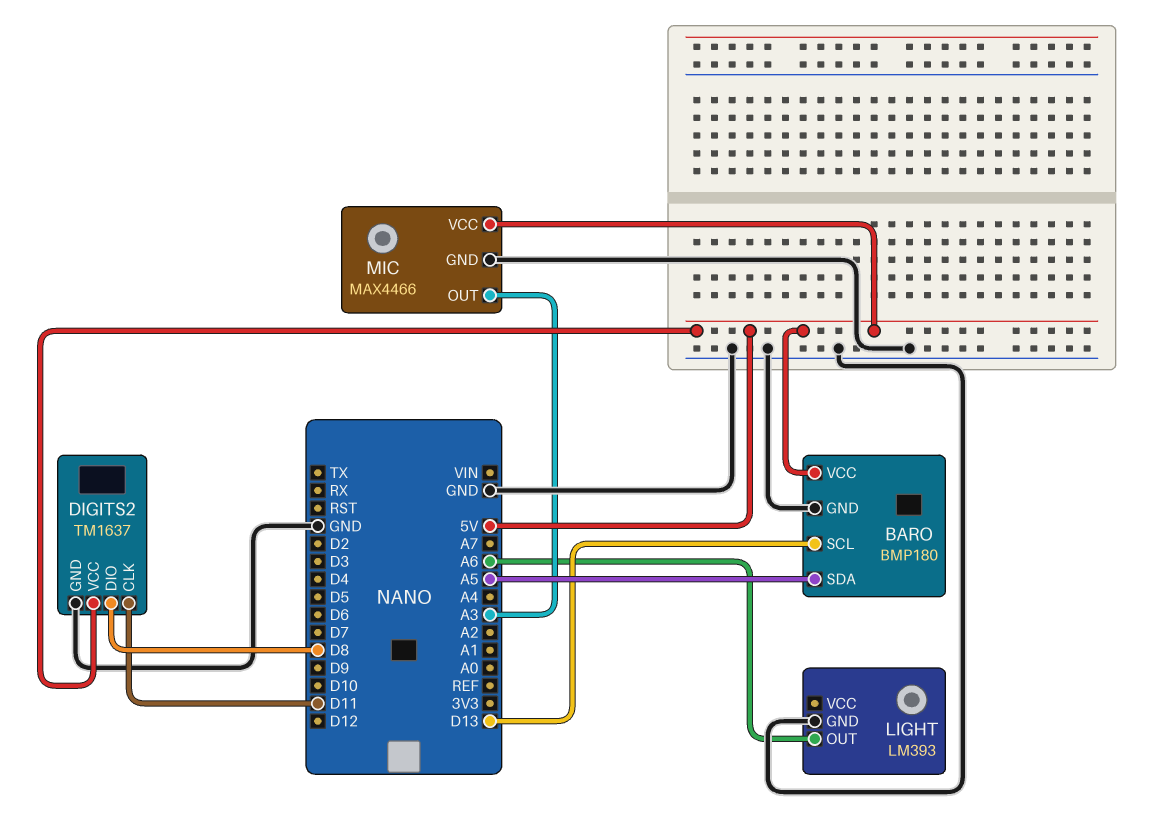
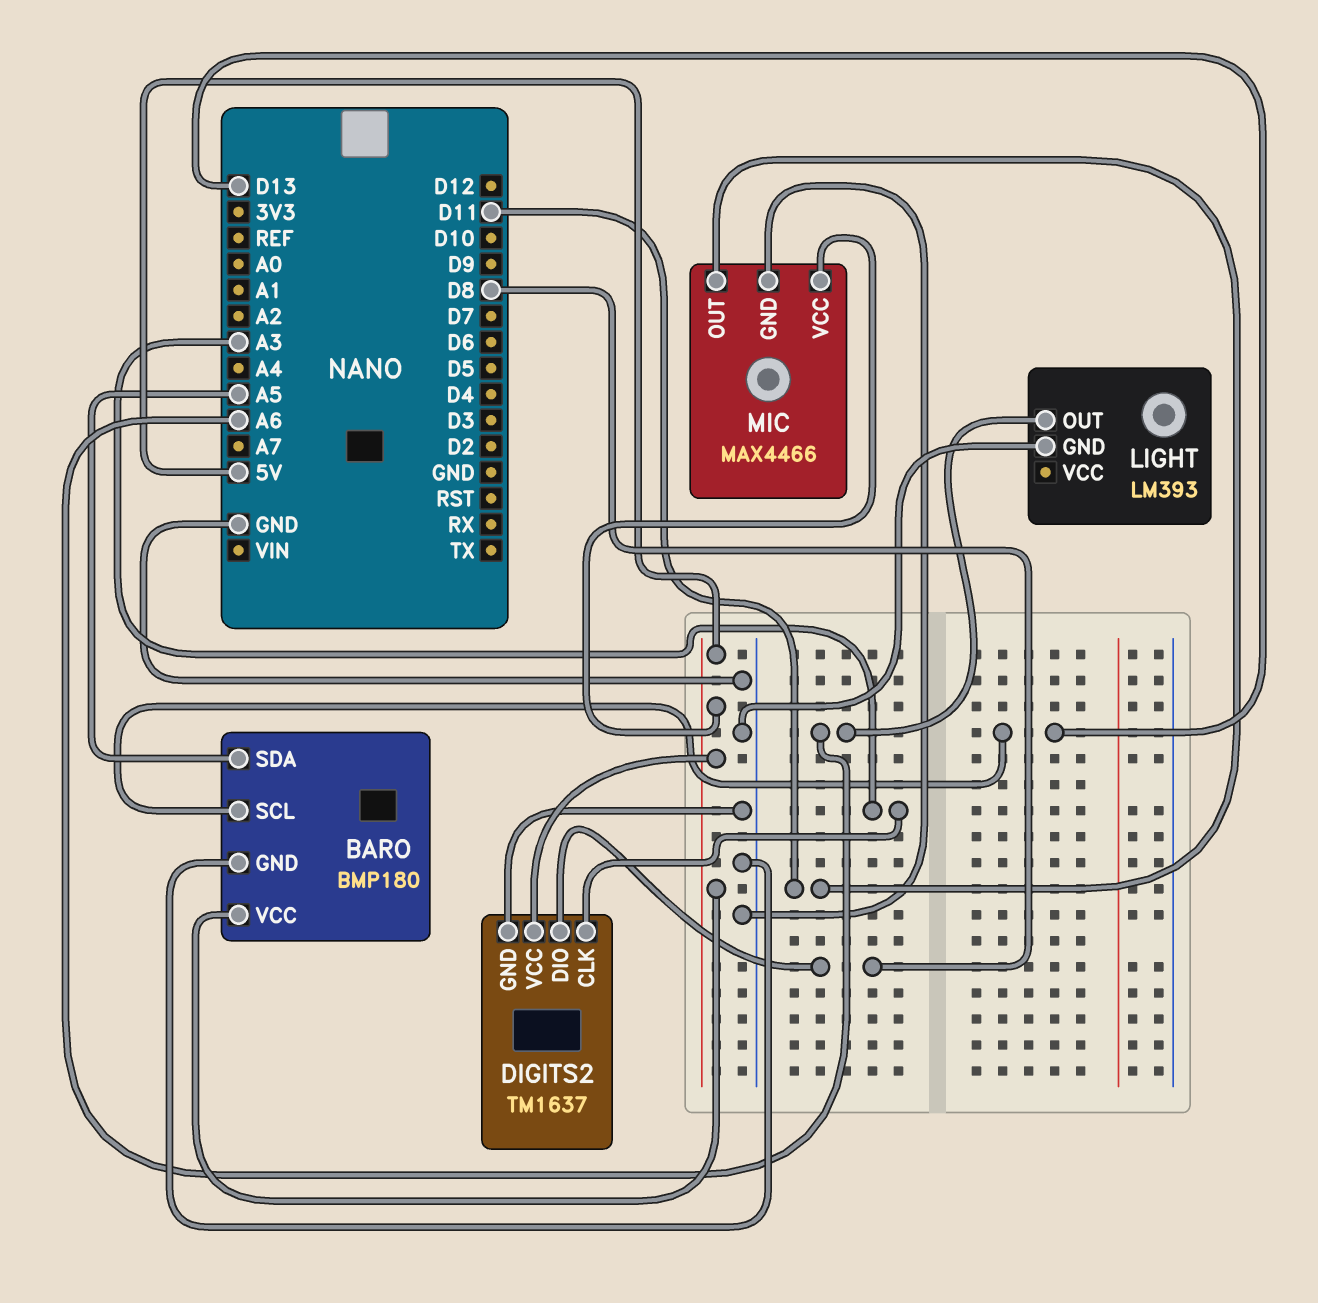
DIGITS2 pin CLK: D11 -> A3
MIC pin OUT: A3 -> D11

